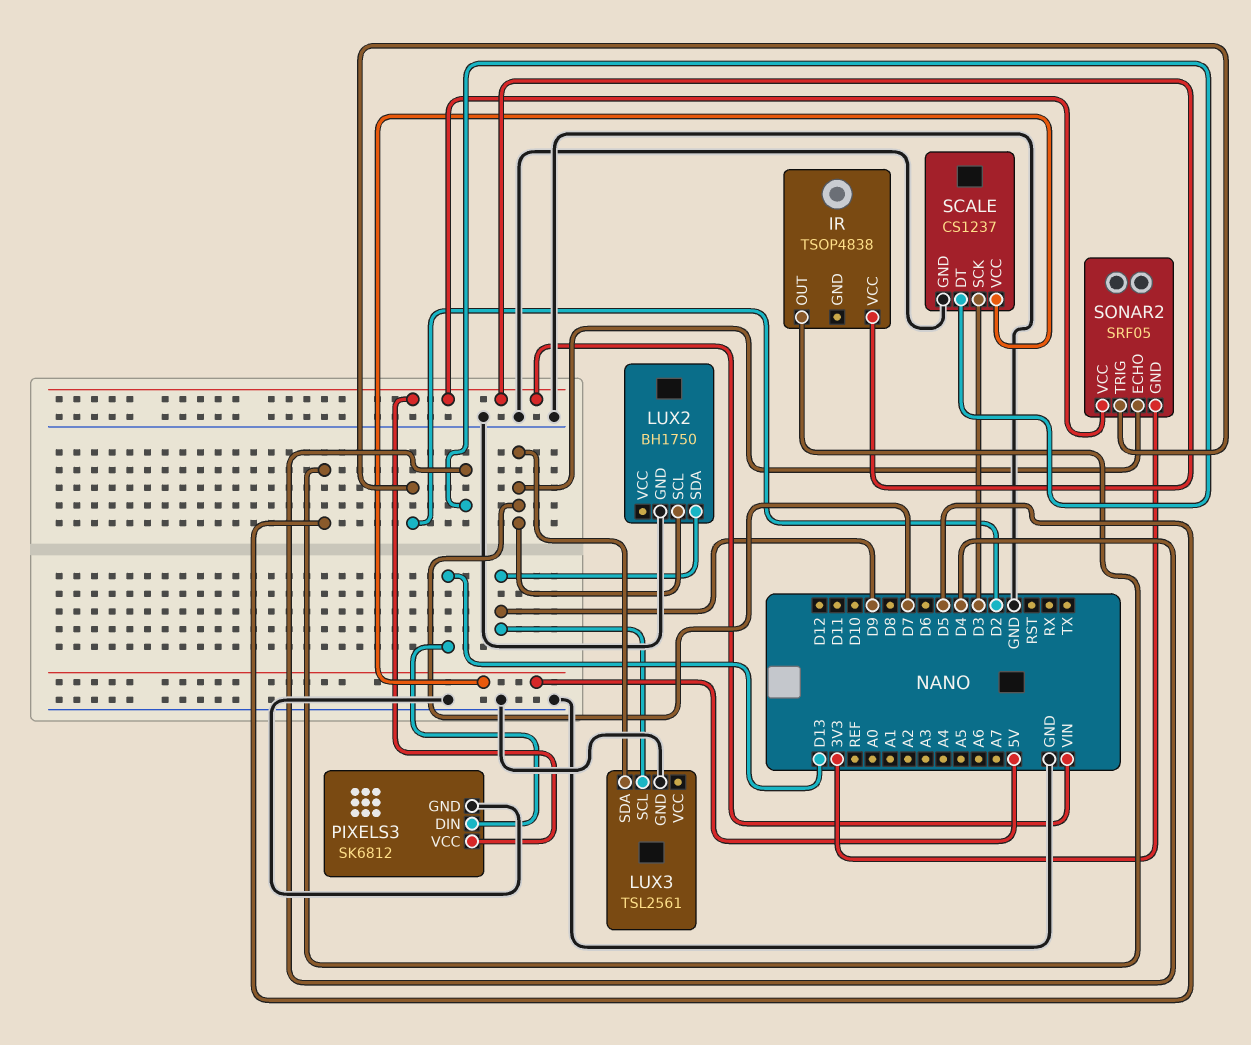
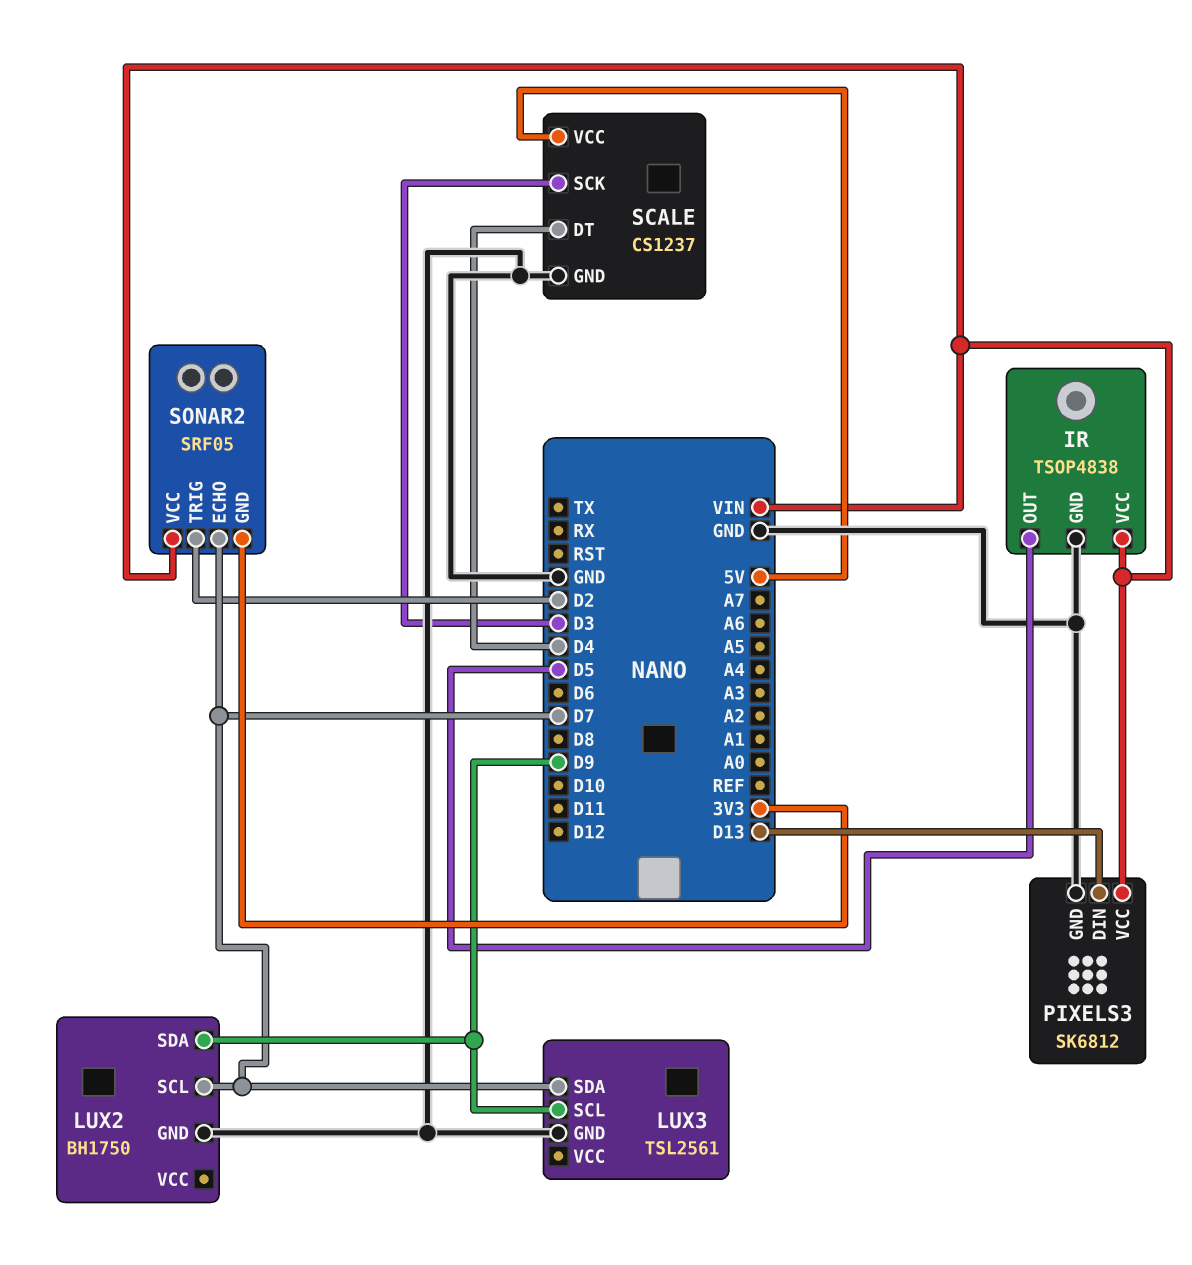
IR pin GND: none -> GND

